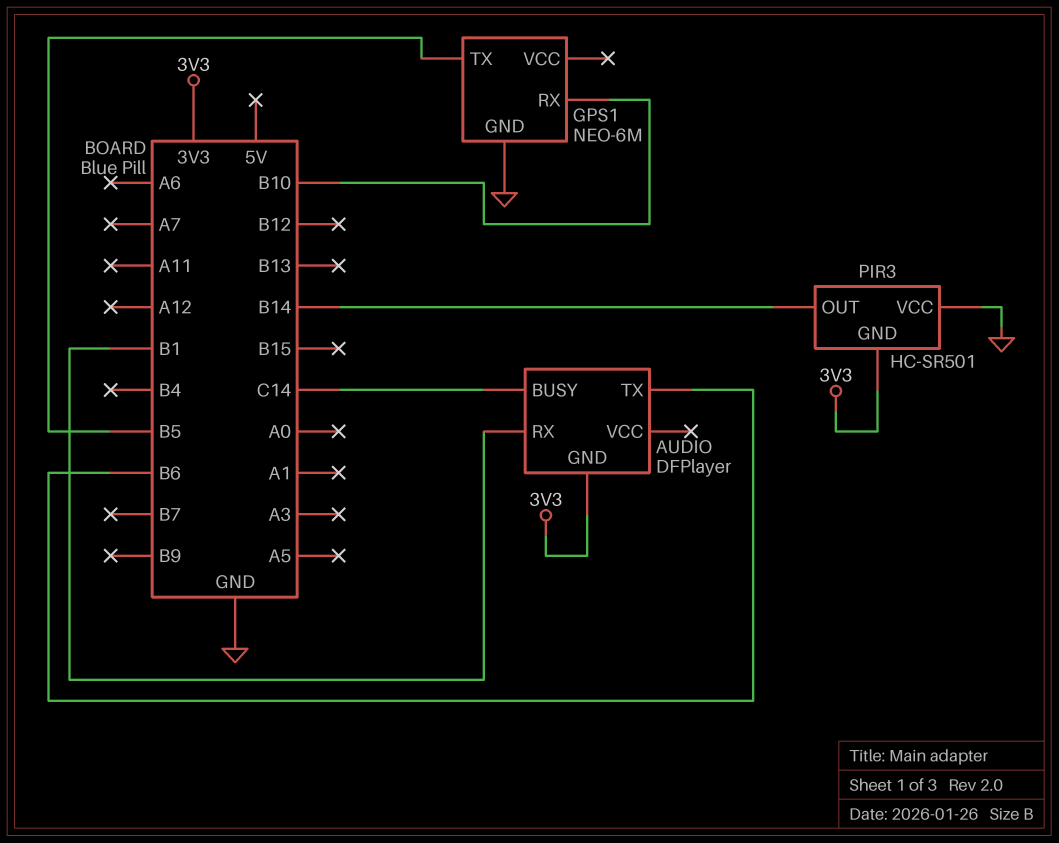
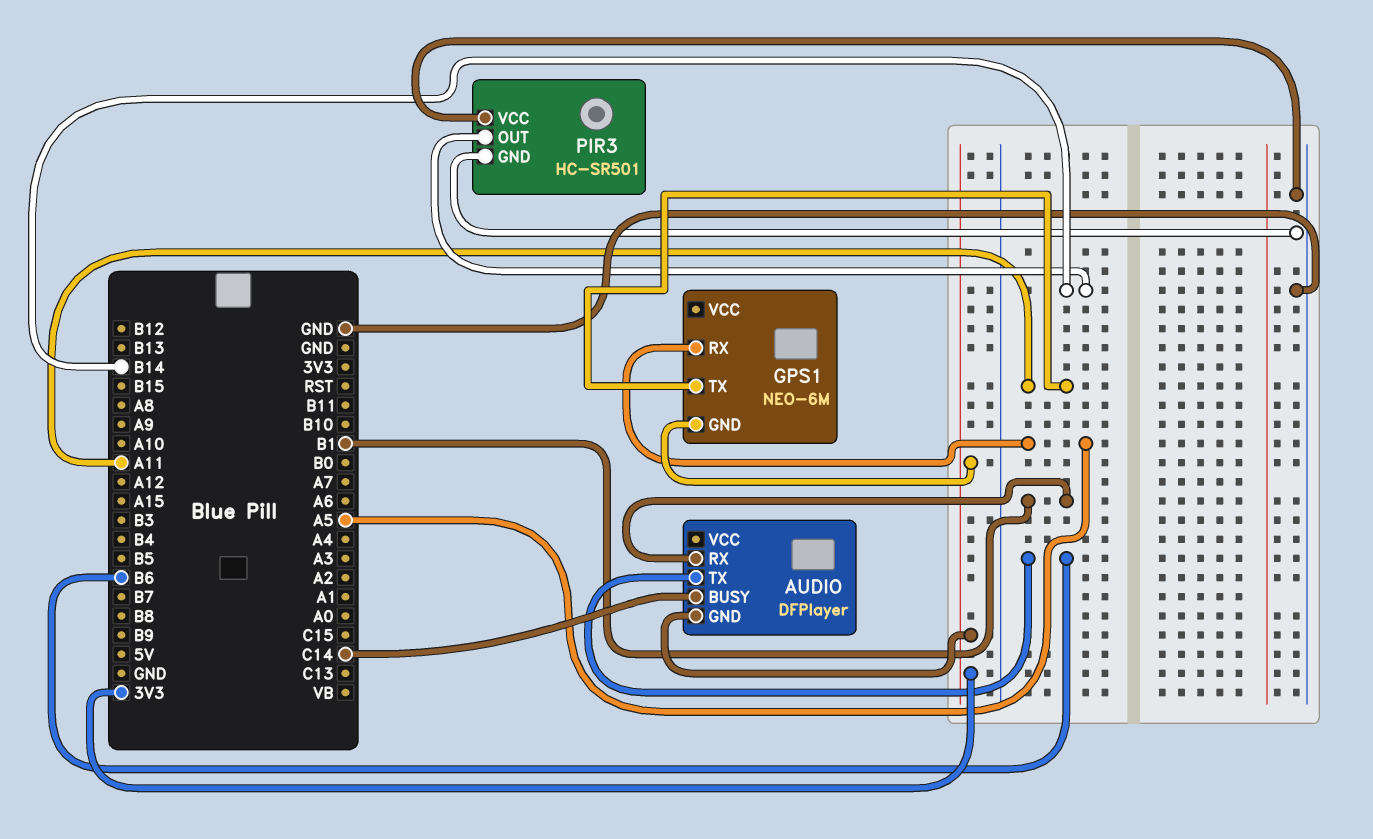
GPS1 pin GND: GND -> 3V3
GPS1 pin RX: B10 -> A5
GPS1 pin TX: B5 -> A11
PIR3 pin GND: 3V3 -> GND

